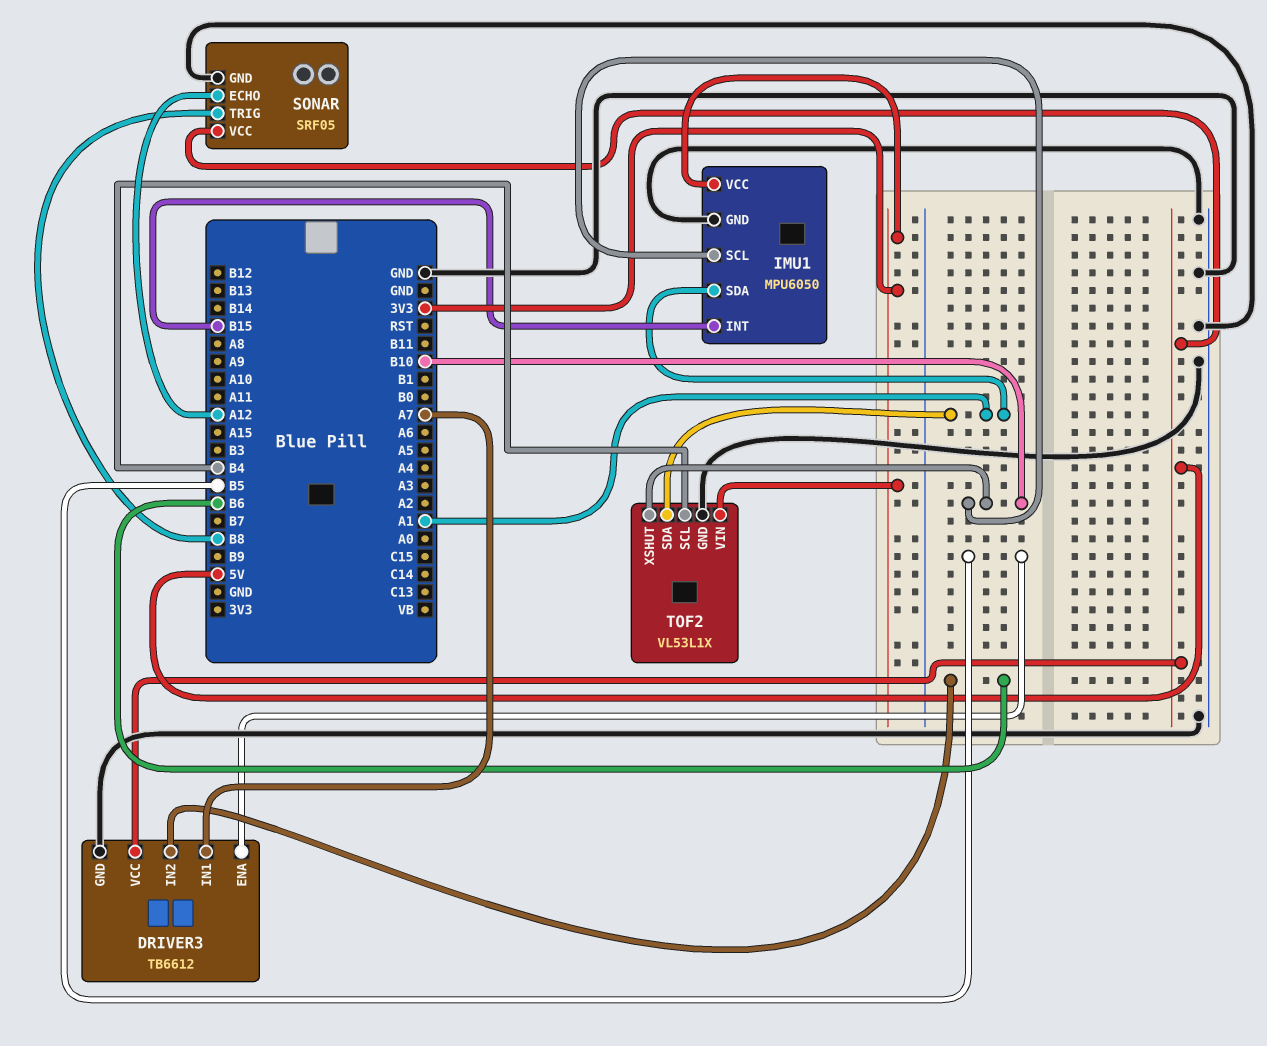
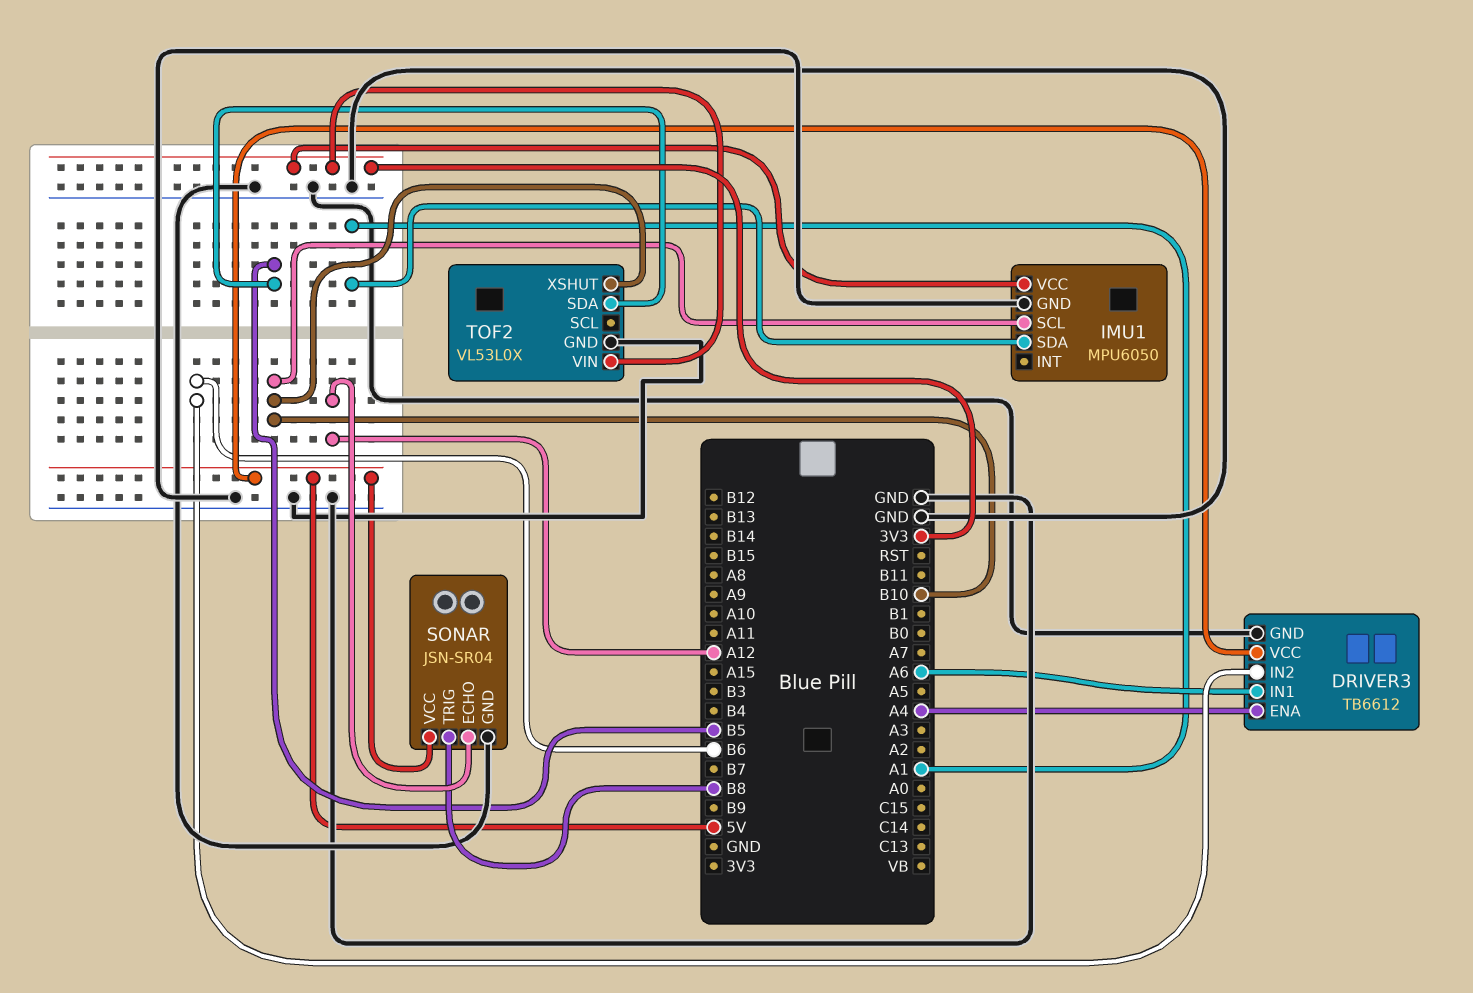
DRIVER3 pin ENA: B5 -> A4
DRIVER3 pin IN1: A7 -> A6
IMU1 pin INT: B15 -> none
SONAR: SRF05 -> JSN-SR04
TOF2: VL53L1X -> VL53L0X
TOF2 pin SCL: B4 -> none
TOF2 pin SDA: A1 -> B5

